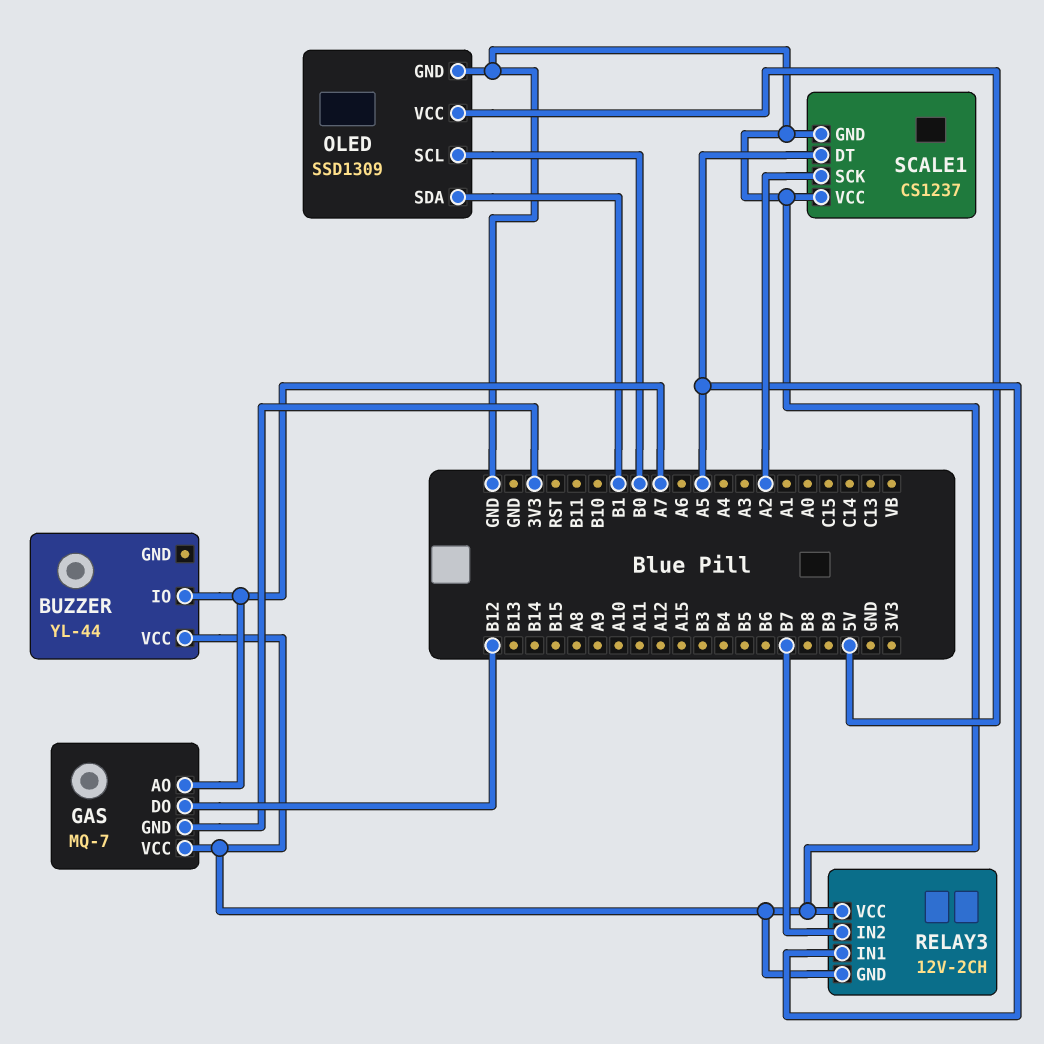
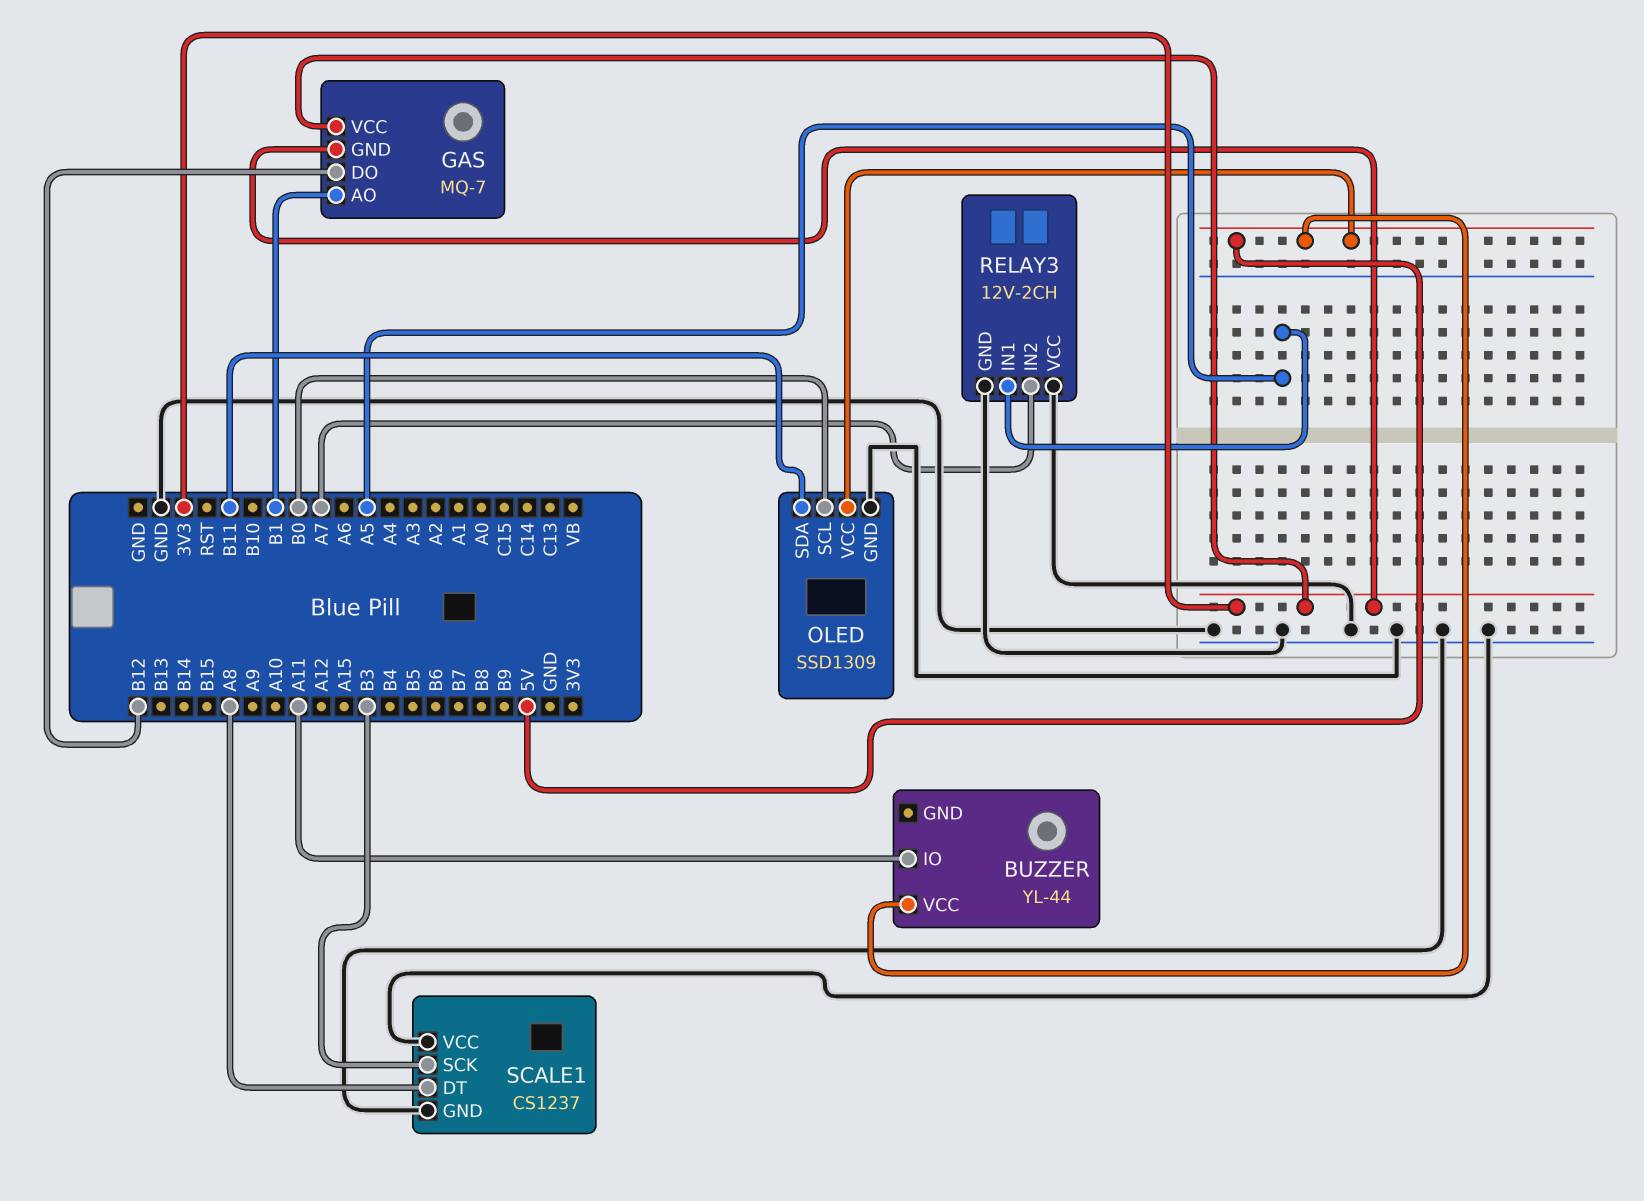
BUZZER pin IO: A7 -> A11
BUZZER pin VCC: GND -> 5V
GAS pin AO: A7 -> B1
GAS pin VCC: GND -> 3V3
OLED pin SDA: B1 -> B11
RELAY3 pin IN2: B7 -> A7
SCALE1 pin DT: A5 -> A8
SCALE1 pin SCK: A2 -> B3

